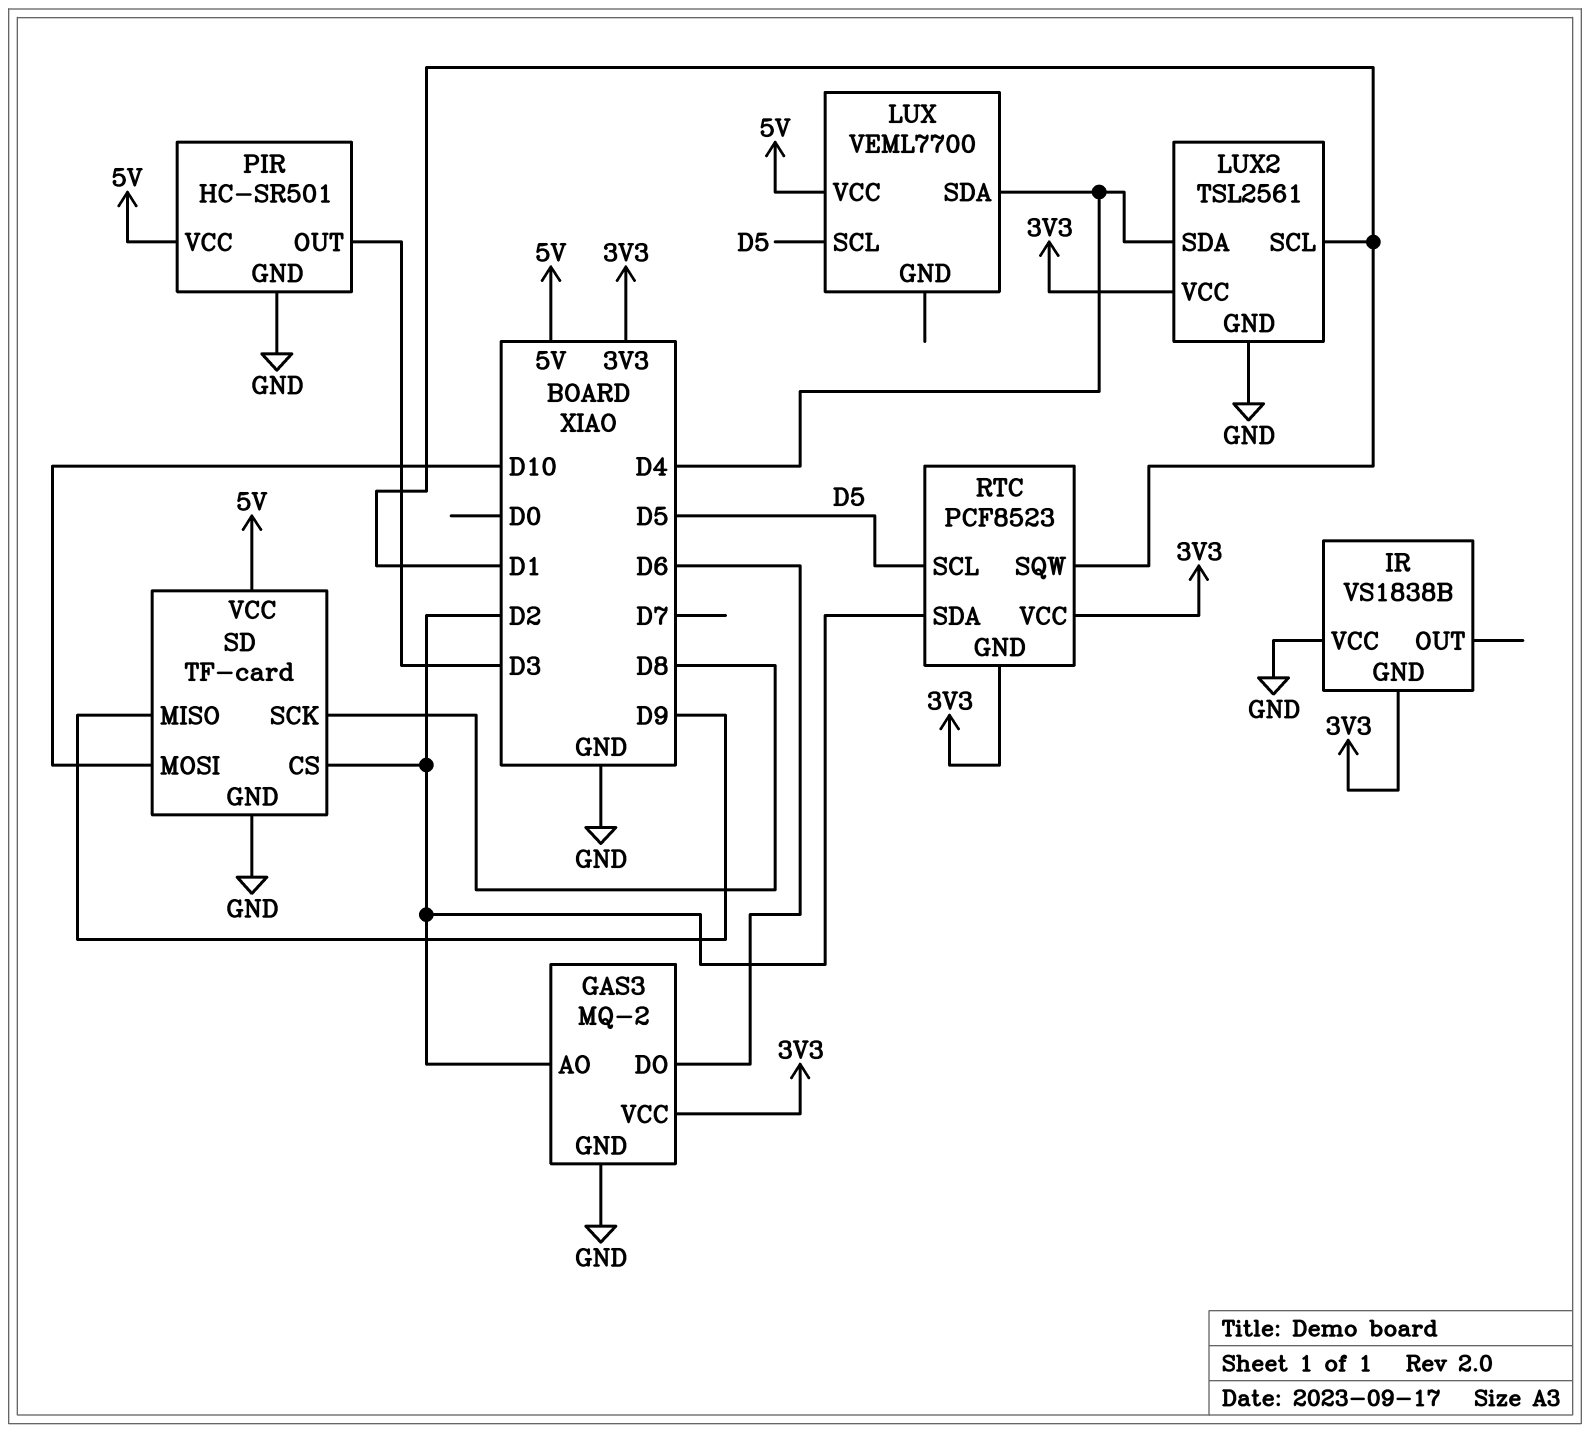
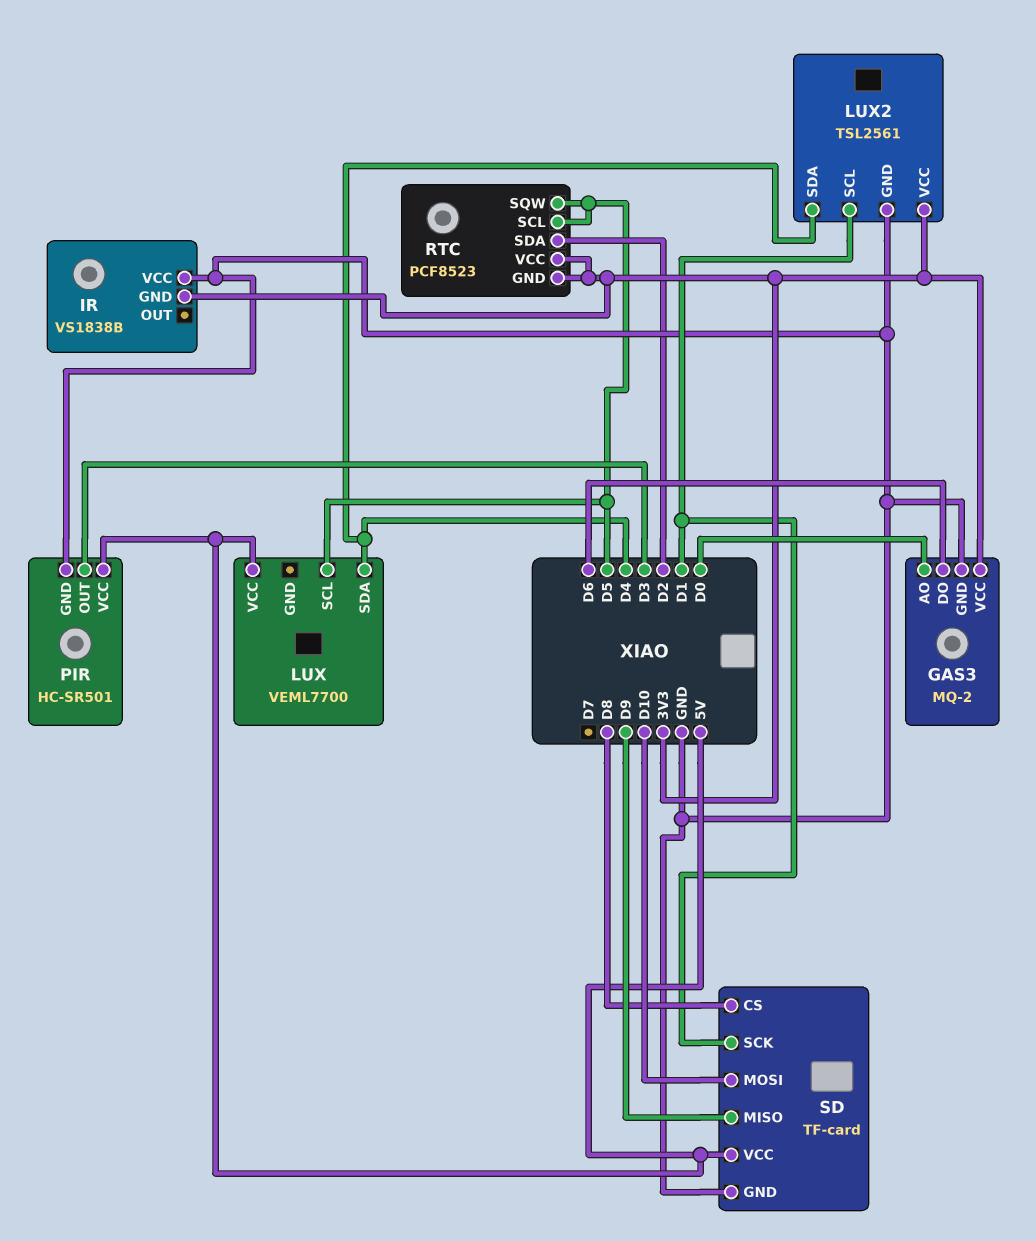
GAS3 pin AO: D2 -> D0
RTC pin SQW: D1 -> D5
SD pin CS: D2 -> D8
SD pin SCK: D8 -> D1

